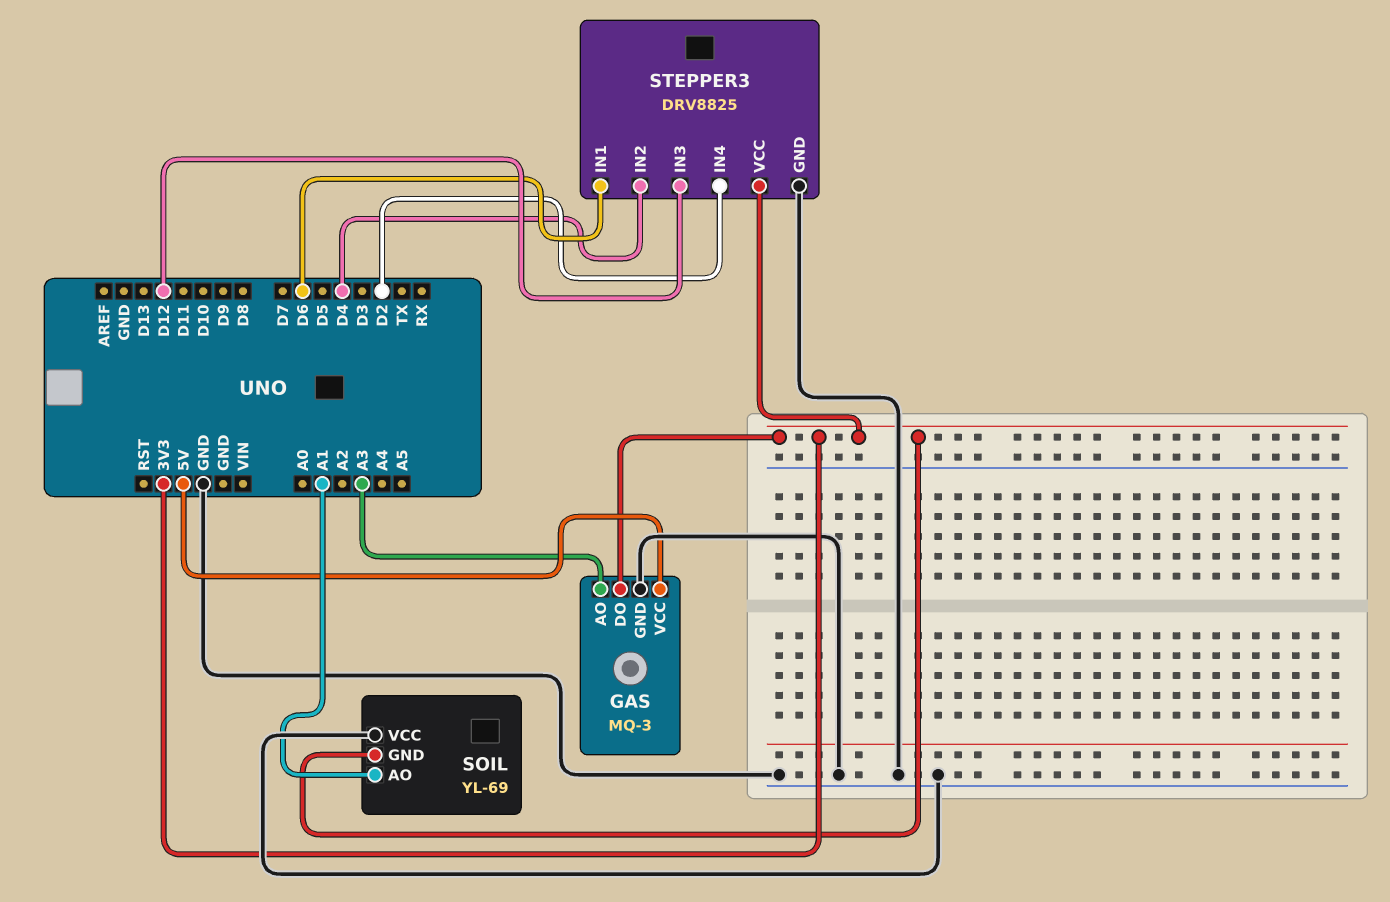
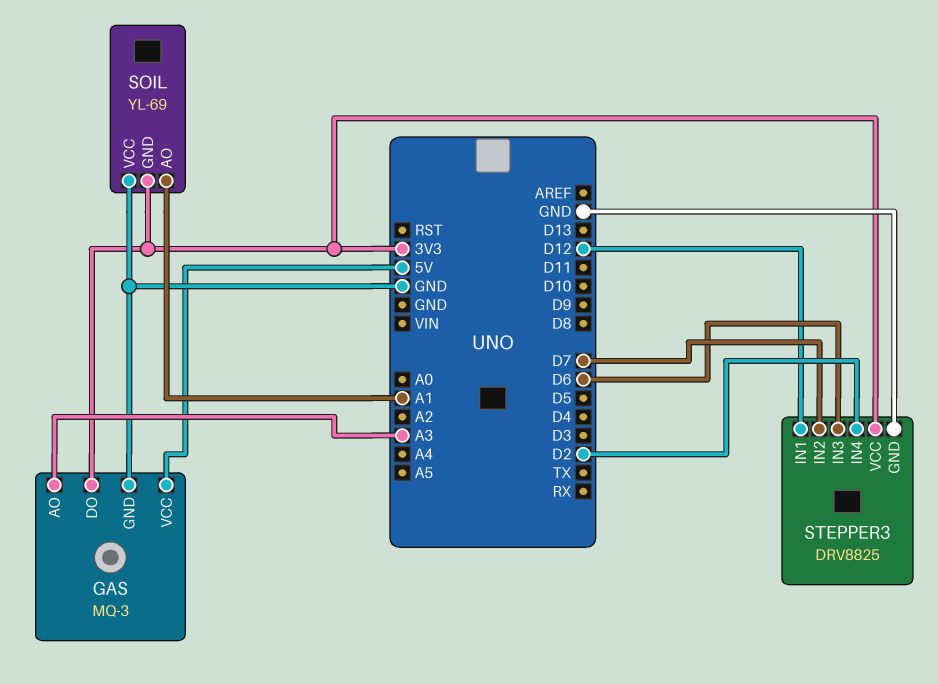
STEPPER3 pin IN1: D6 -> D12
STEPPER3 pin IN2: D4 -> D7
STEPPER3 pin IN3: D12 -> D6

